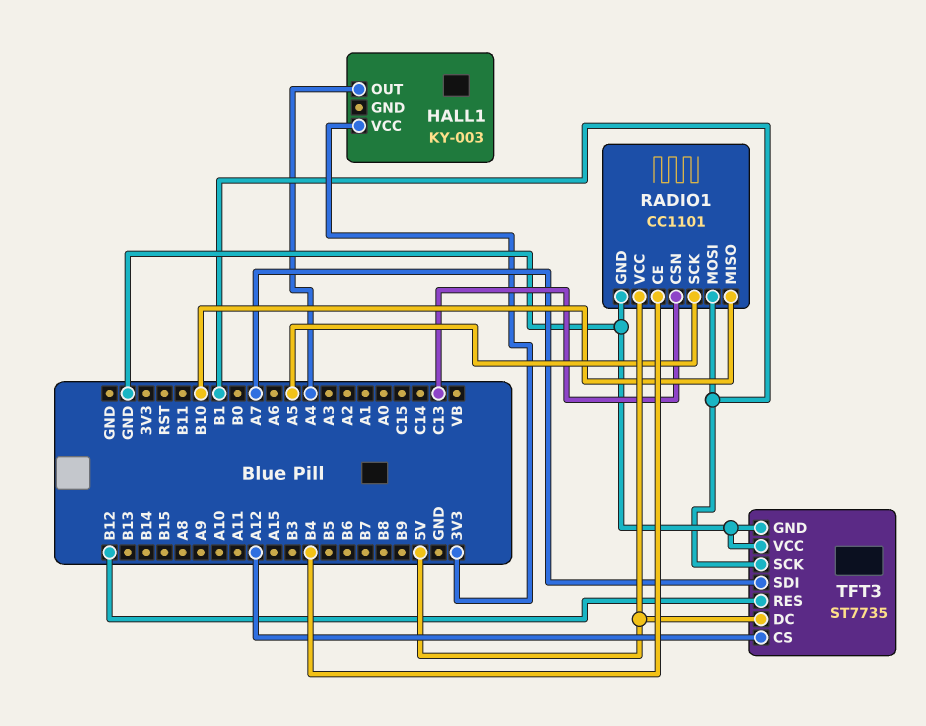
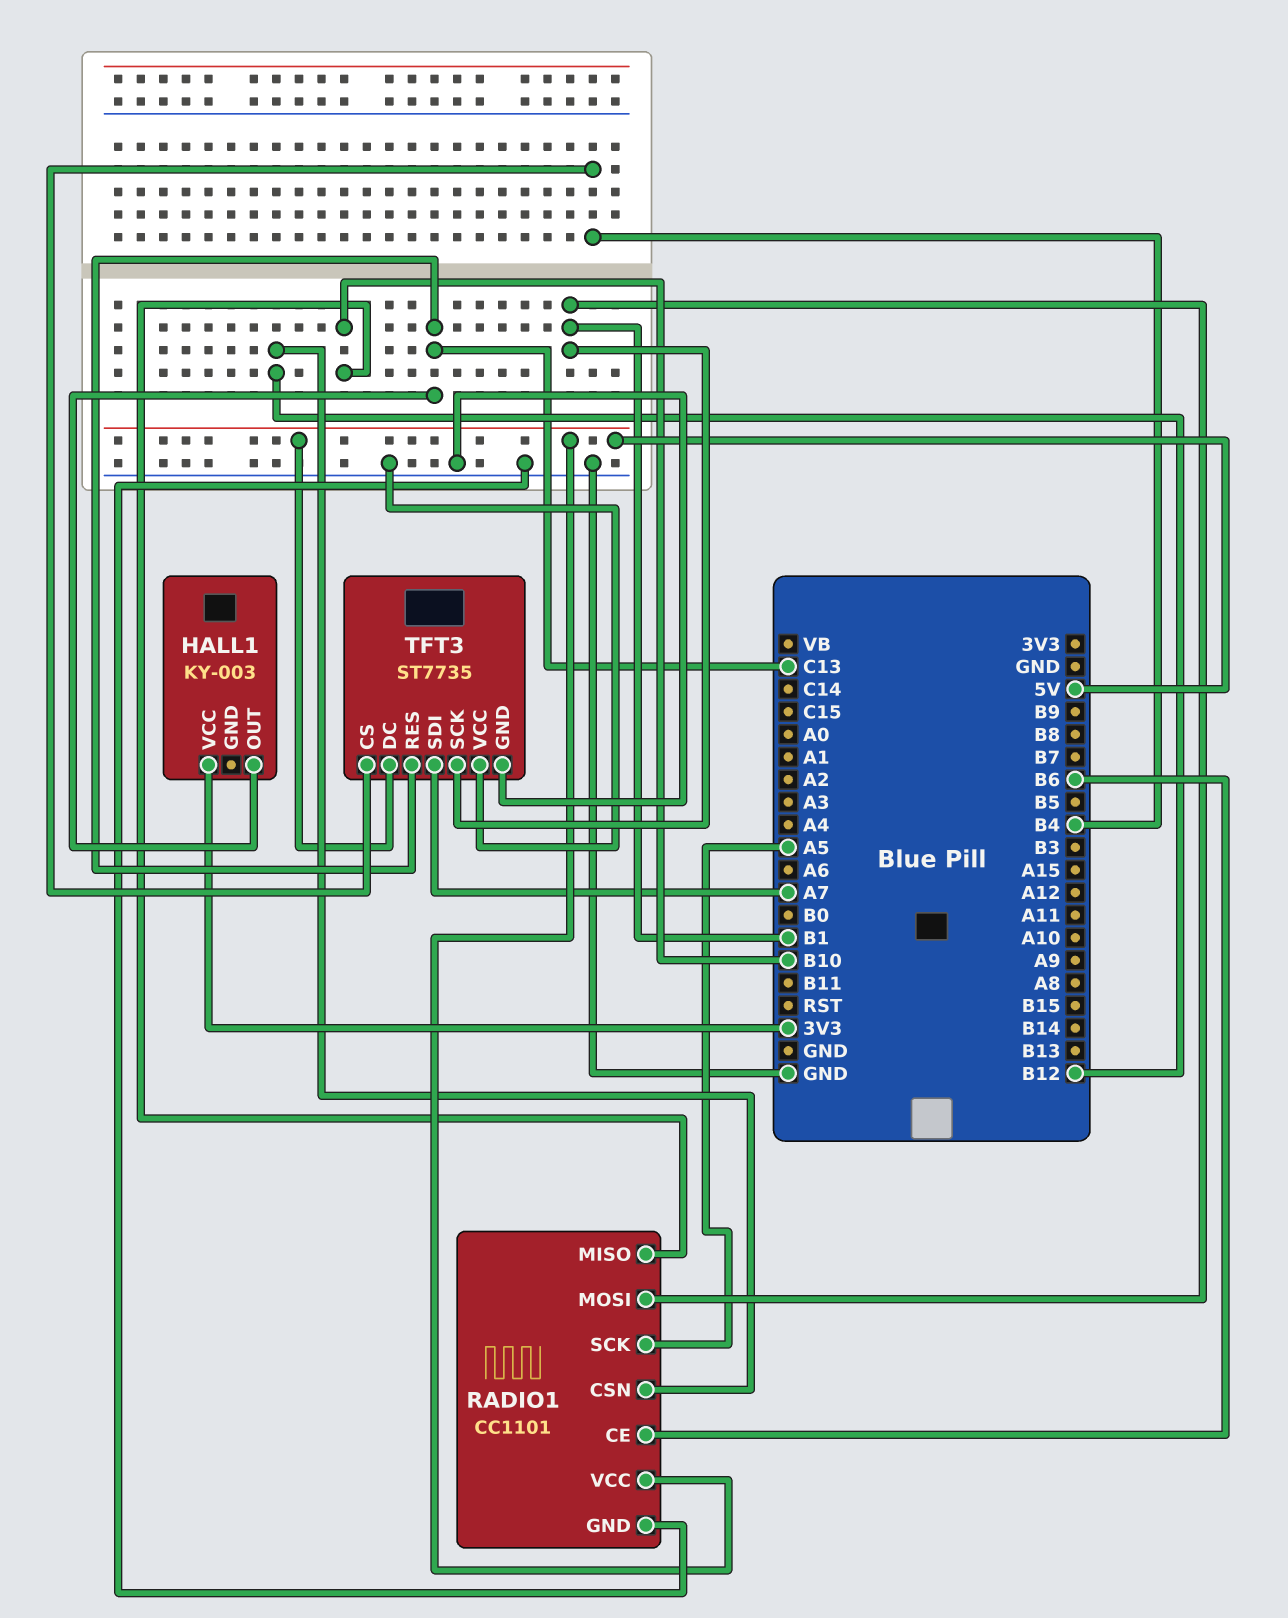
HALL1 pin OUT: A4 -> C13
RADIO1 pin CE: B4 -> B6
RADIO1 pin CSN: C13 -> B12
TFT3 pin CS: A12 -> B4
TFT3 pin RES: B12 -> C13

